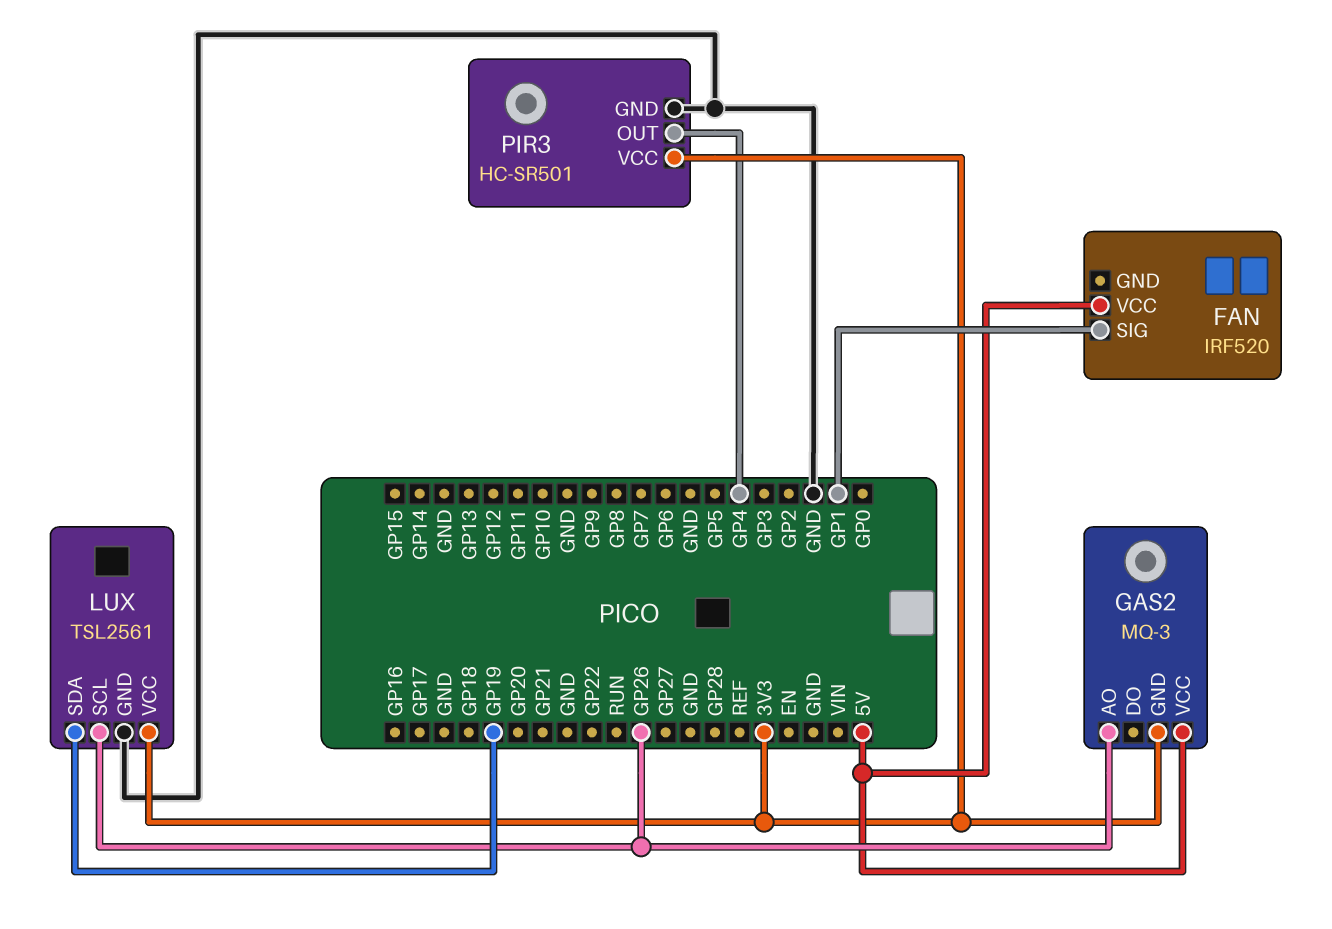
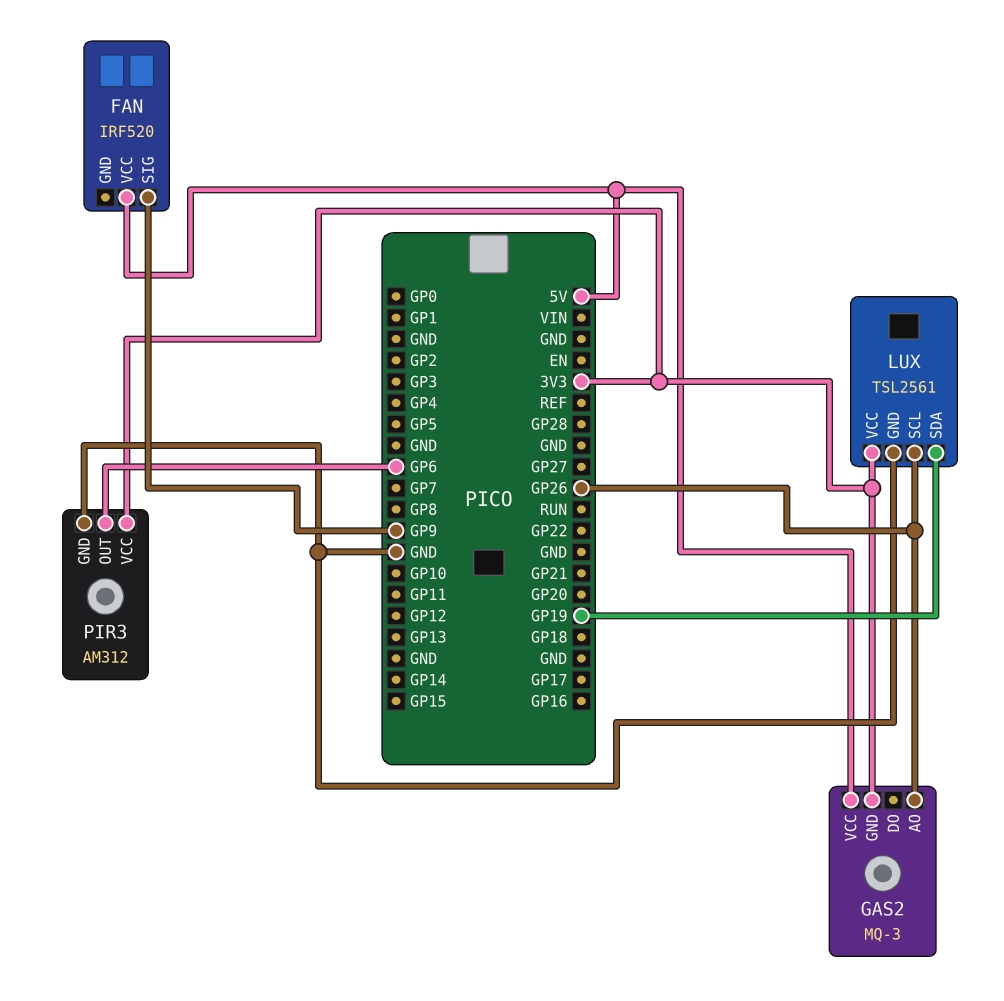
FAN pin SIG: GP1 -> GP9
PIR3: HC-SR501 -> AM312
PIR3 pin OUT: GP4 -> GP6

